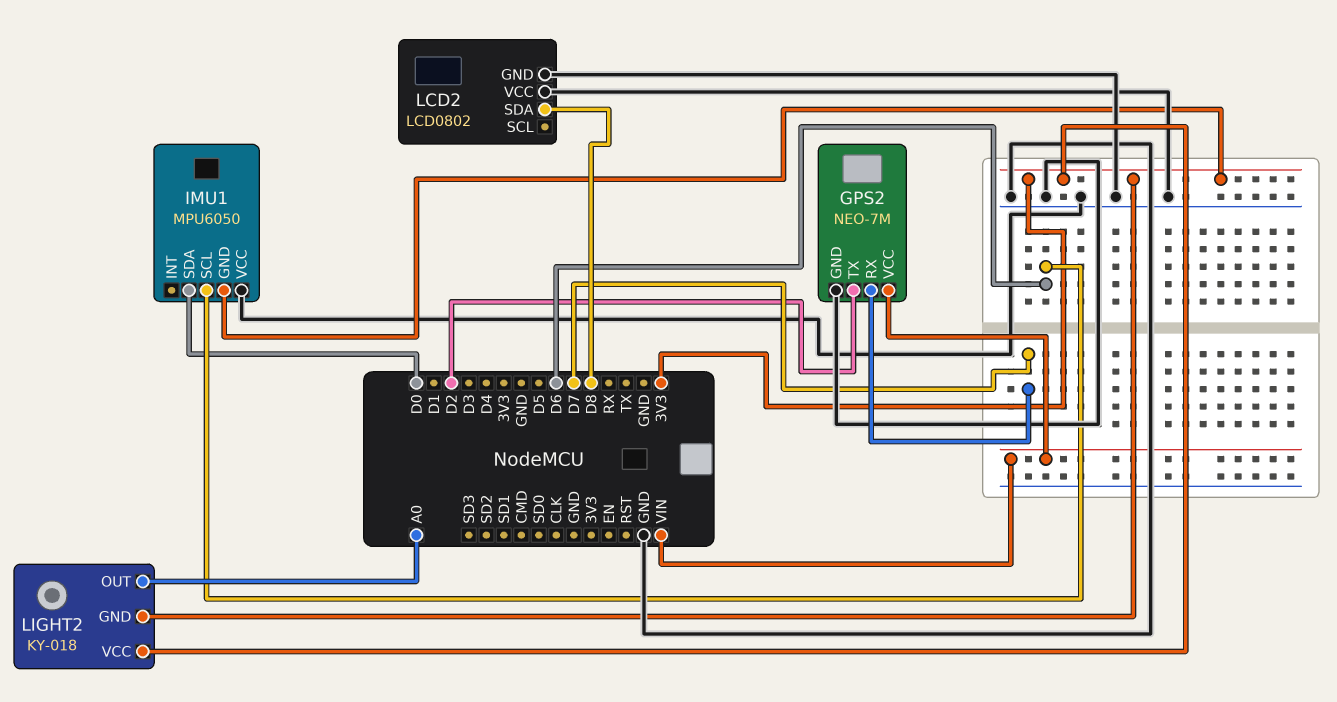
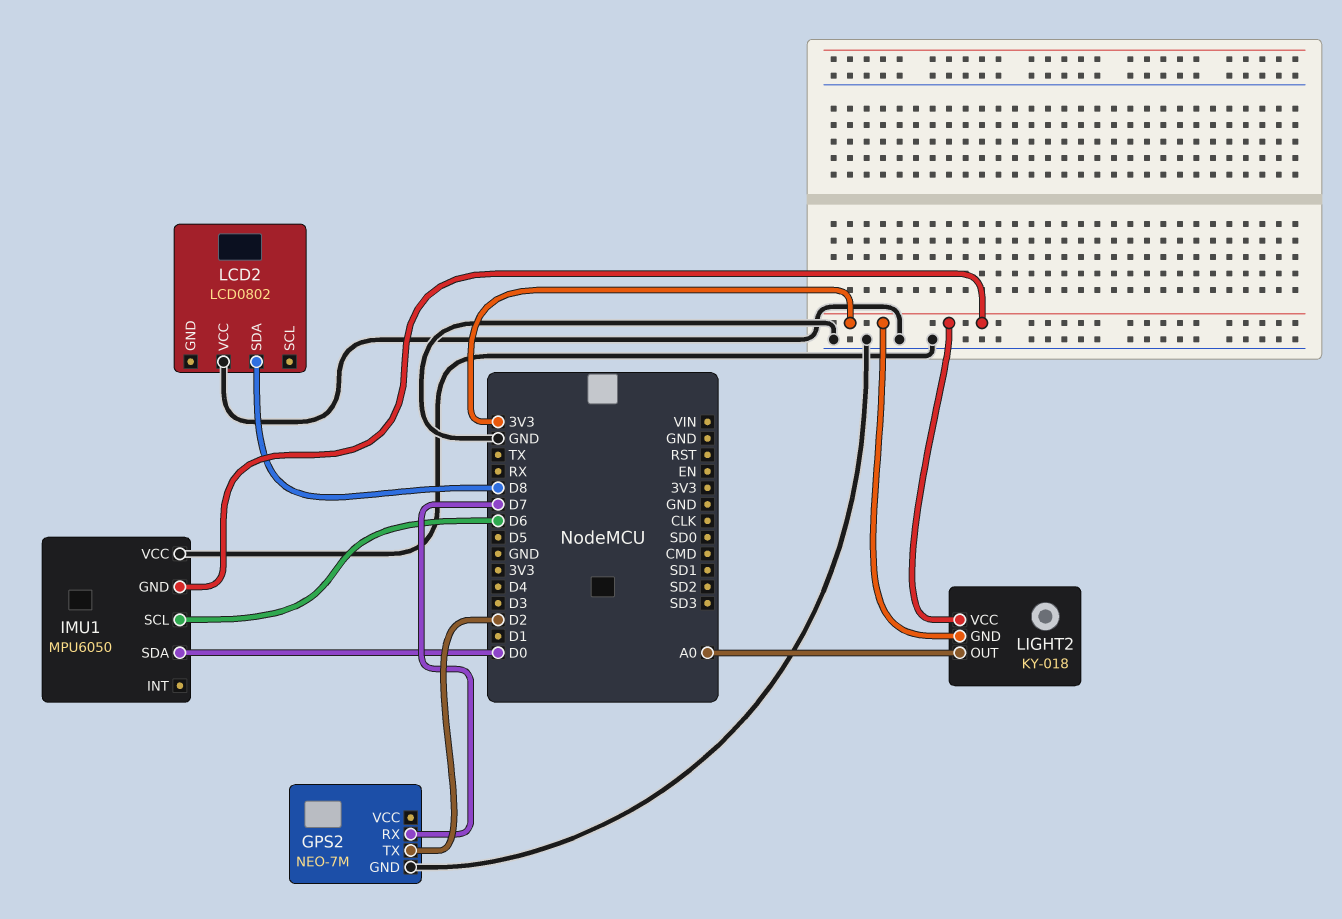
GPS2 pin VCC: VIN -> none
LCD2 pin GND: GND -> none

